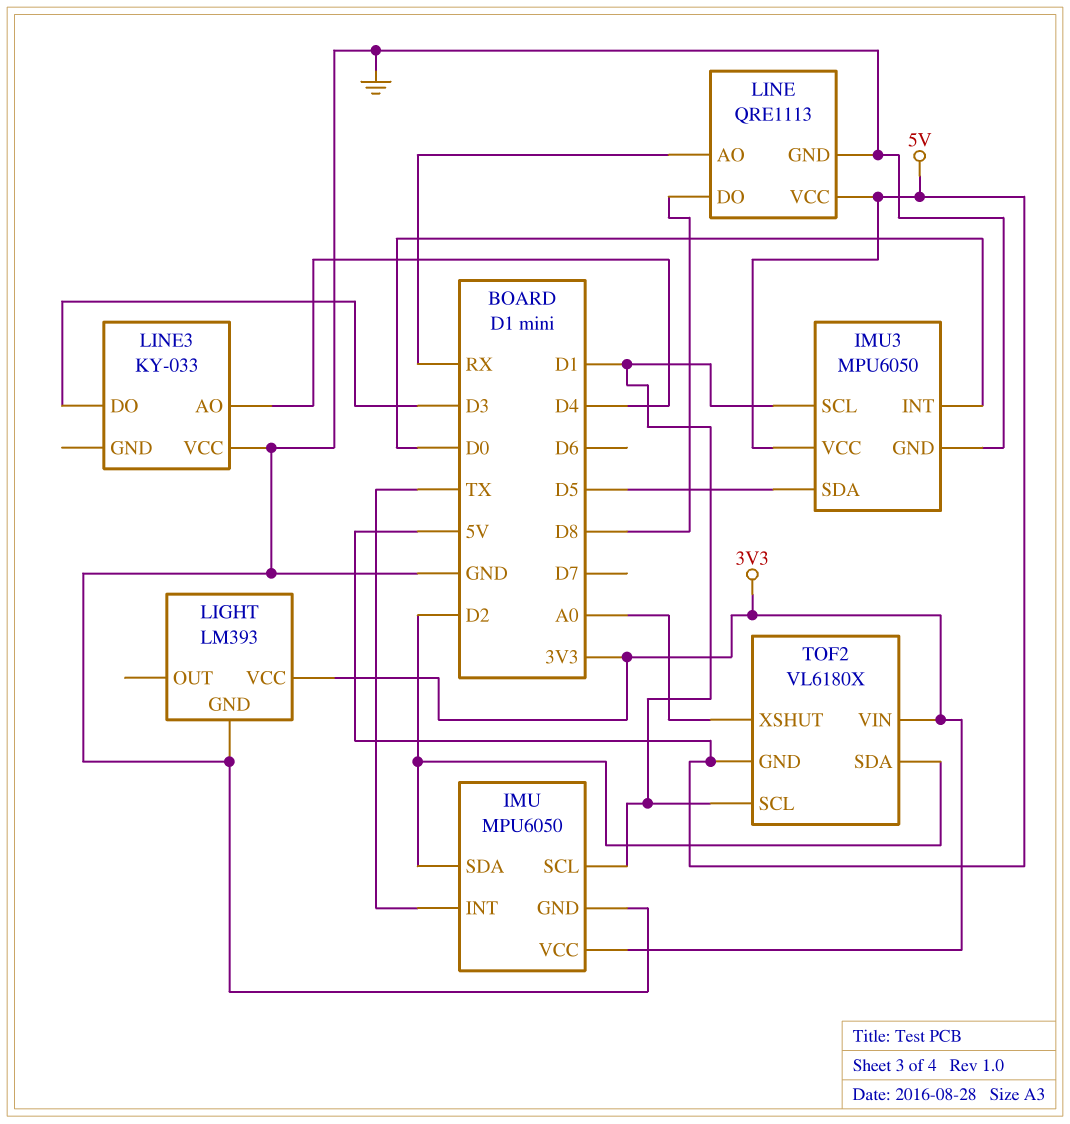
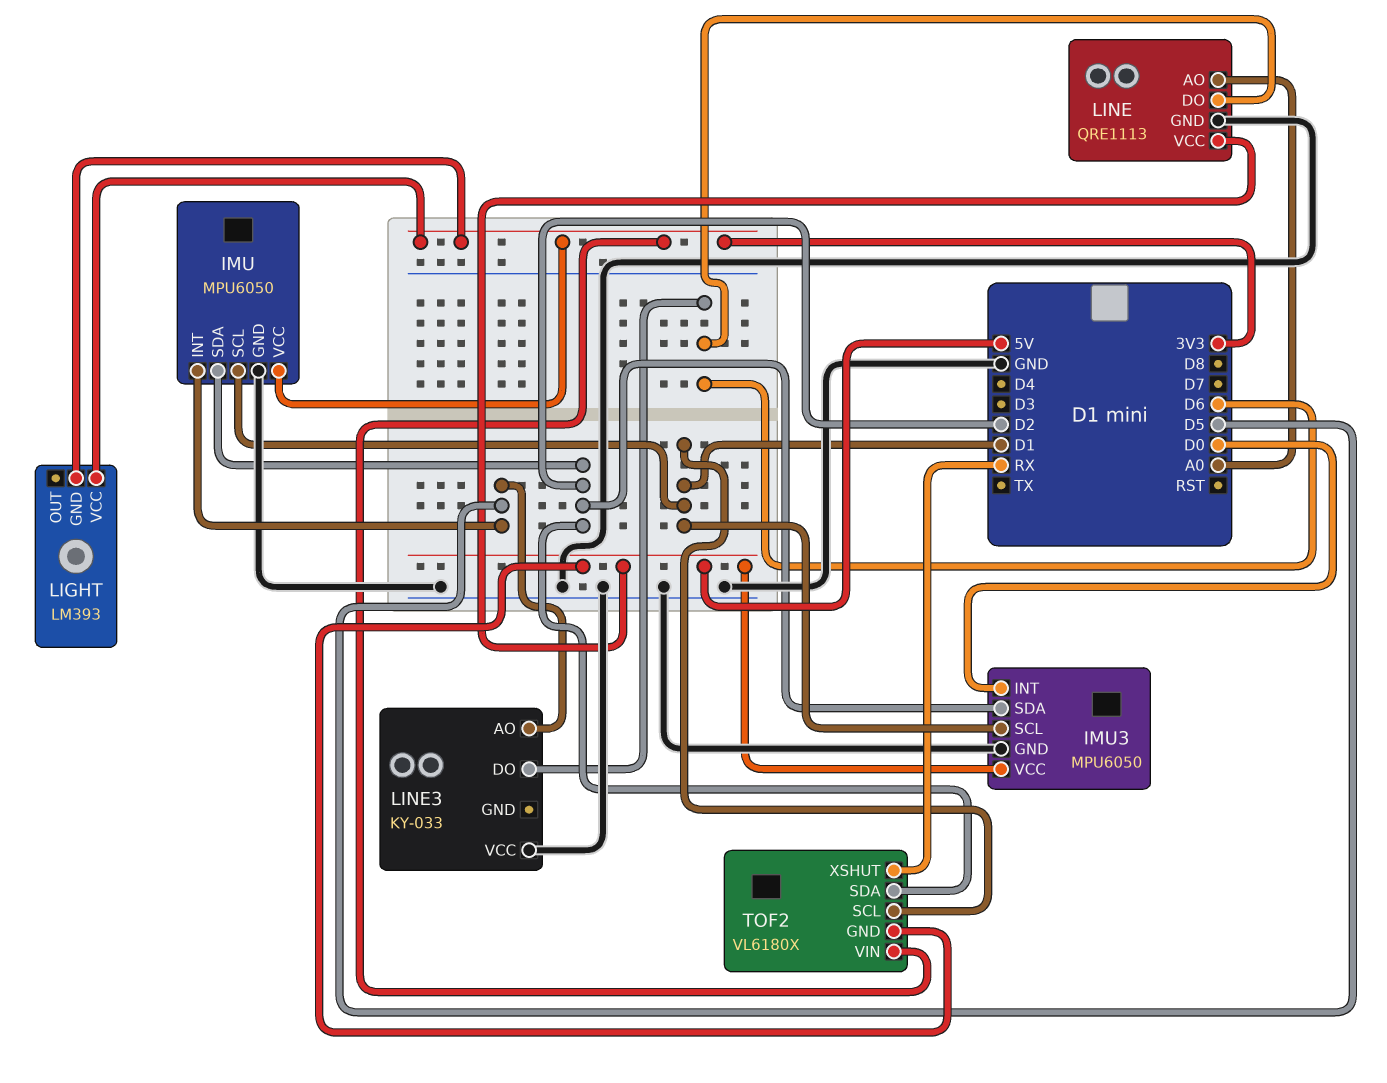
IMU pin INT: TX -> D5
IMU3 pin SDA: D5 -> D2
LIGHT pin GND: GND -> 3V3
LINE pin AO: RX -> A0
LINE pin DO: D8 -> D6
LINE3 pin AO: D4 -> D5
LINE3 pin DO: D3 -> D6
TOF2 pin XSHUT: A0 -> RX

